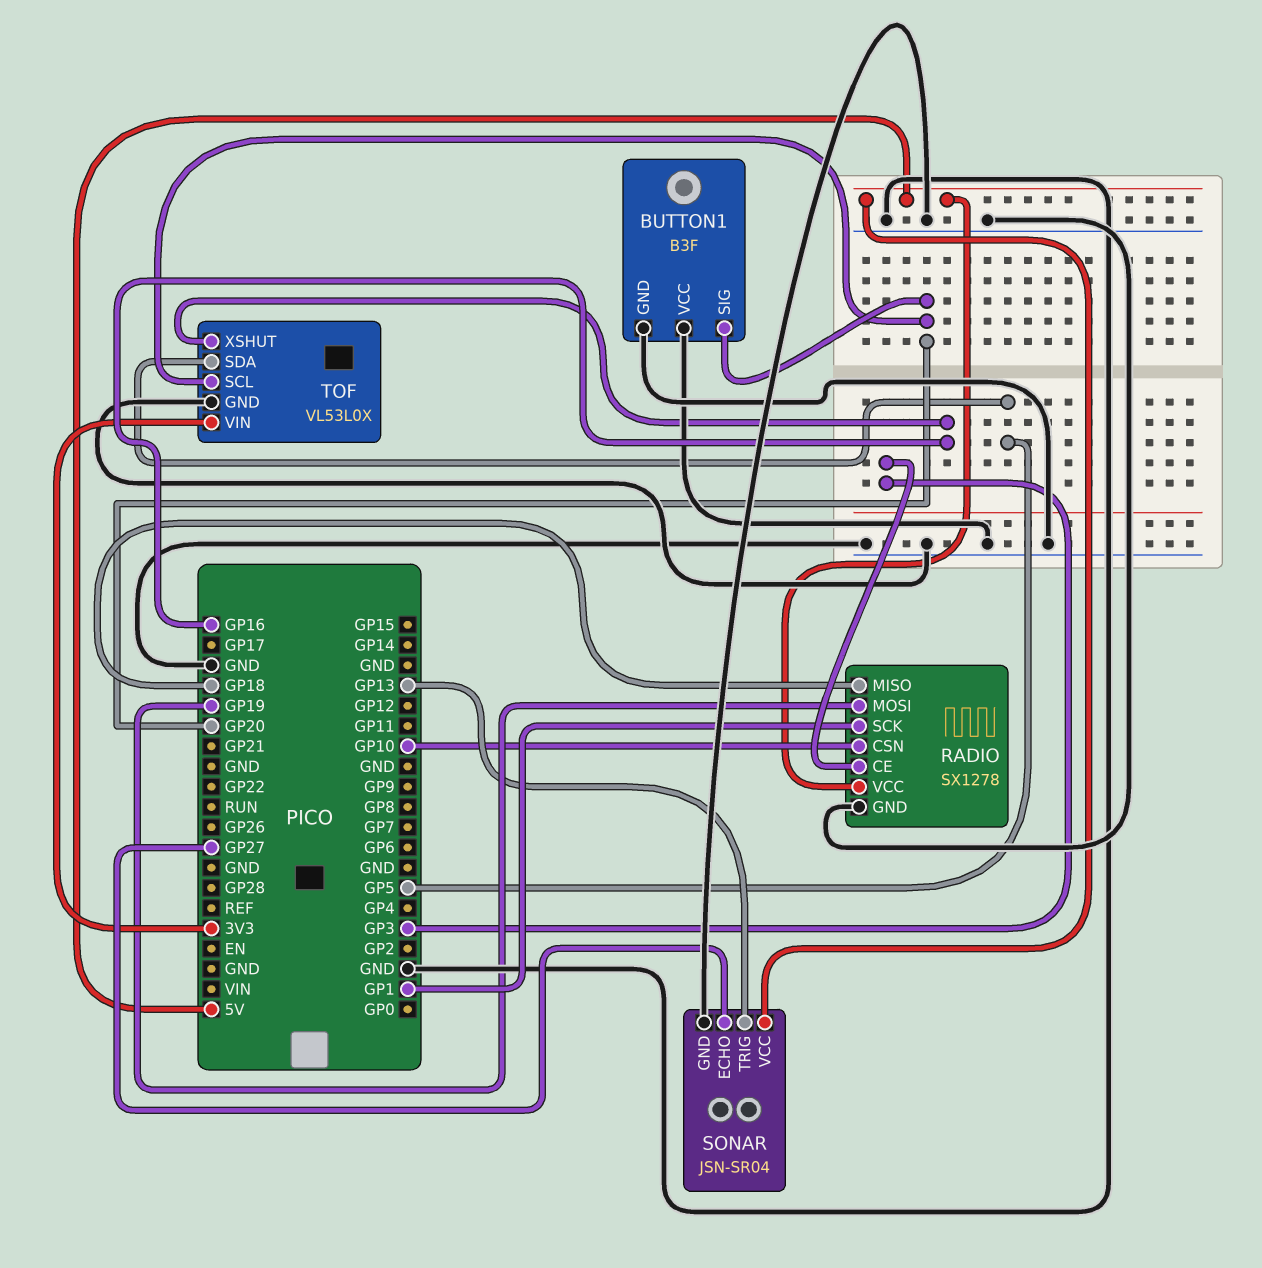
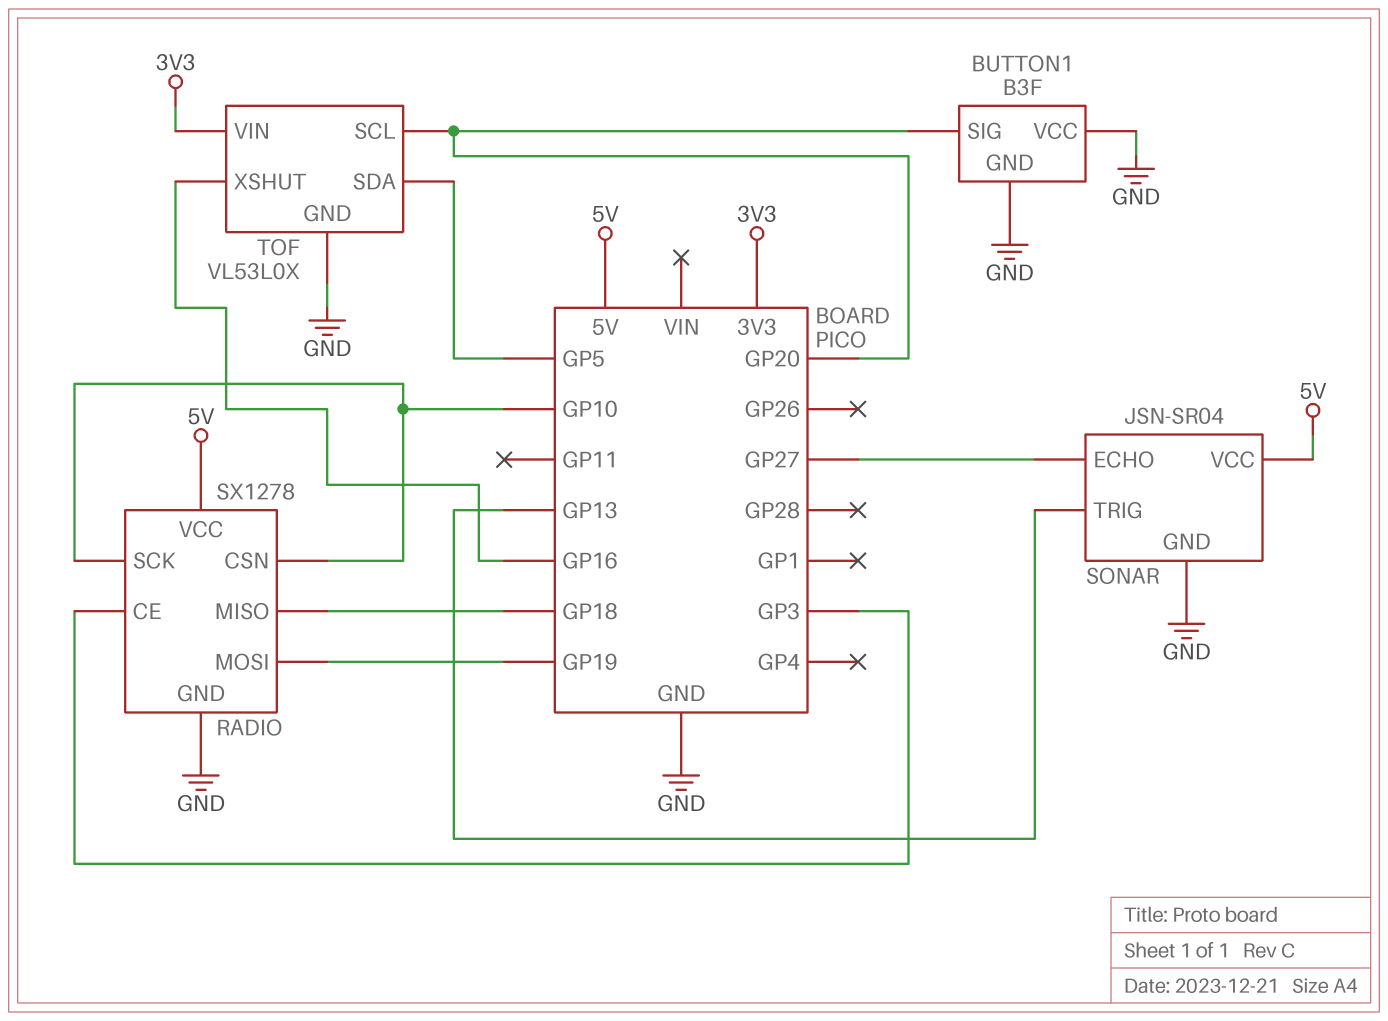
RADIO pin SCK: GP1 -> GP10

